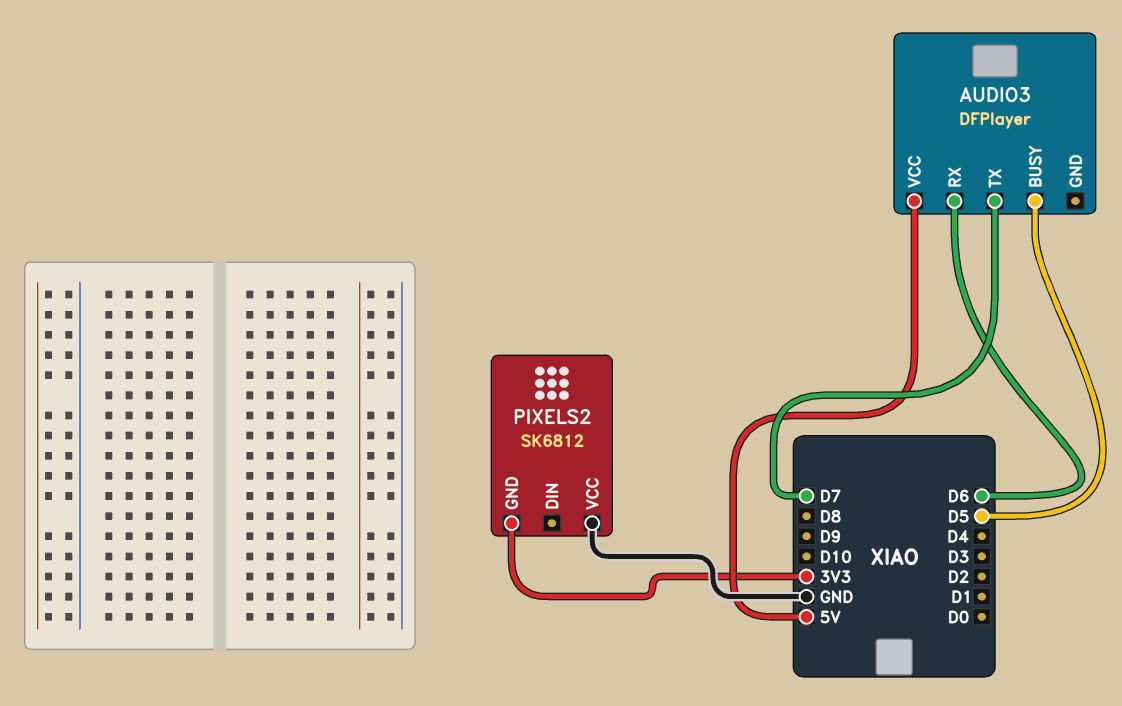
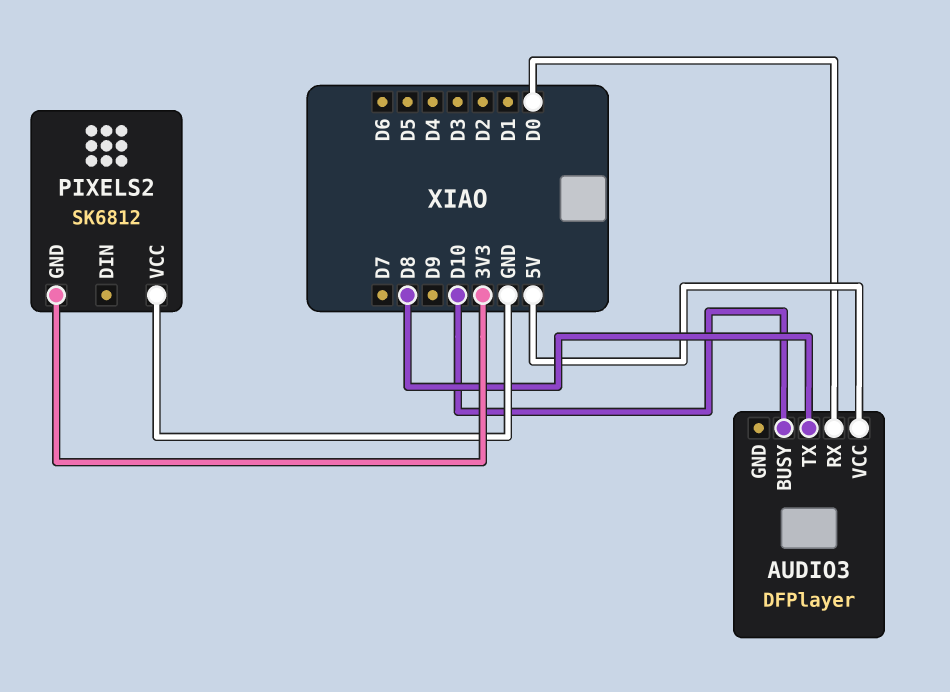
AUDIO3 pin BUSY: D5 -> D10
AUDIO3 pin RX: D6 -> D0
AUDIO3 pin TX: D7 -> D8

